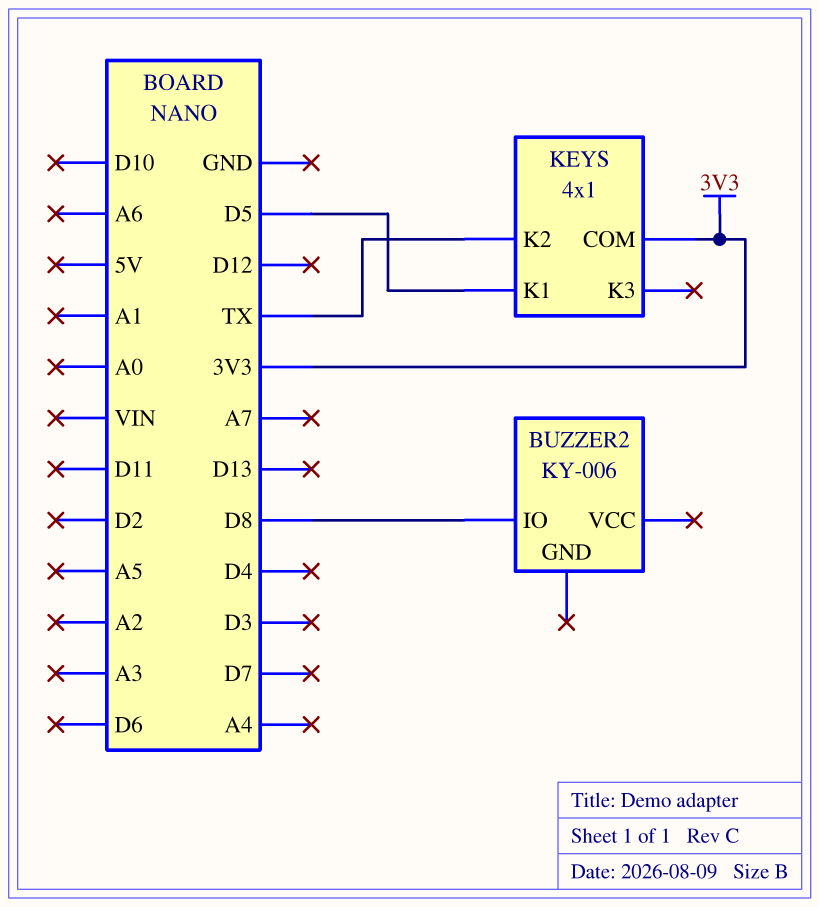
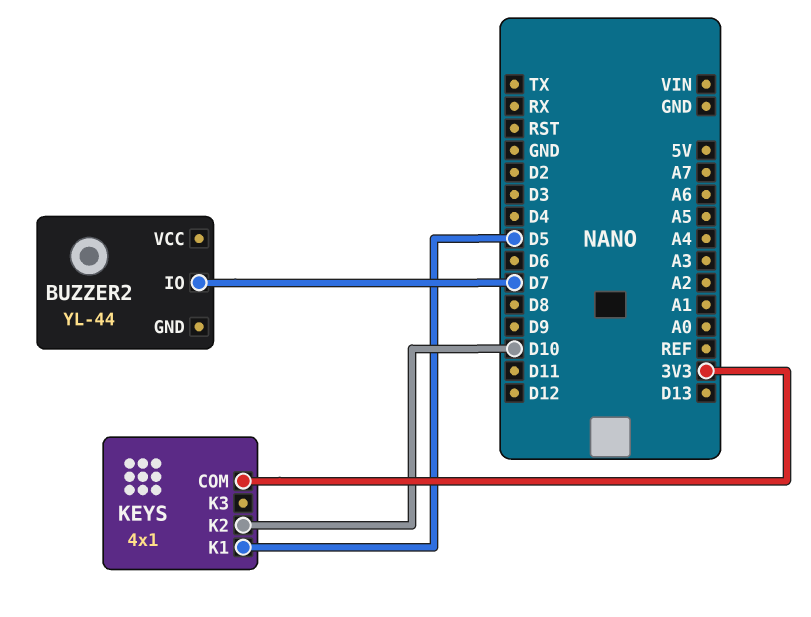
BUZZER2: KY-006 -> YL-44
BUZZER2 pin IO: D8 -> D7
KEYS pin K2: TX -> D10

